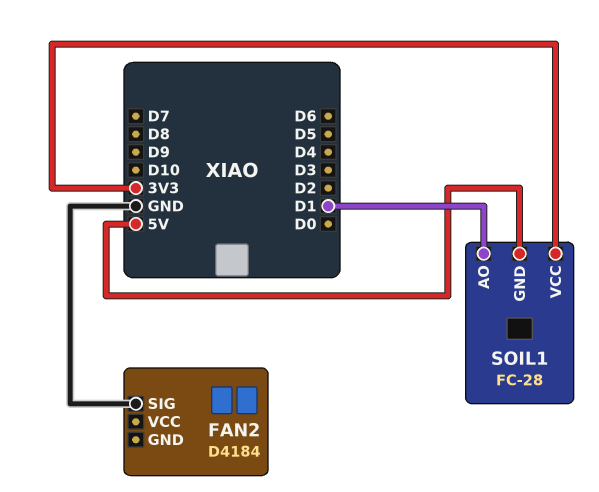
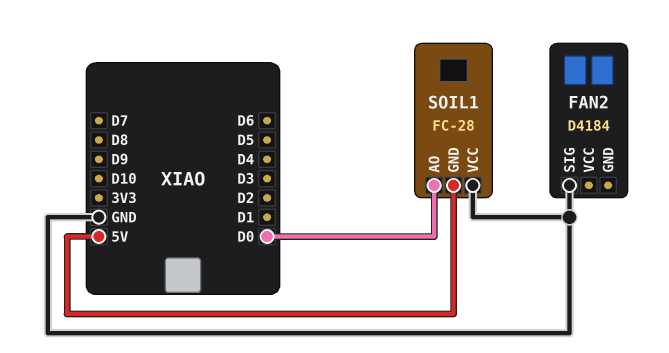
SOIL1 pin AO: D1 -> D0
SOIL1 pin VCC: 3V3 -> GND

